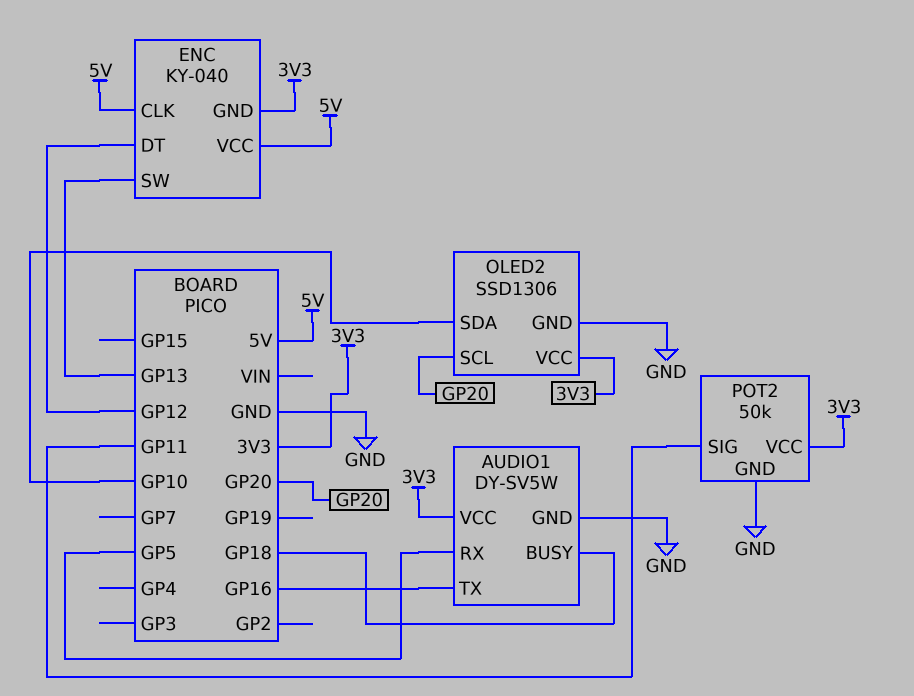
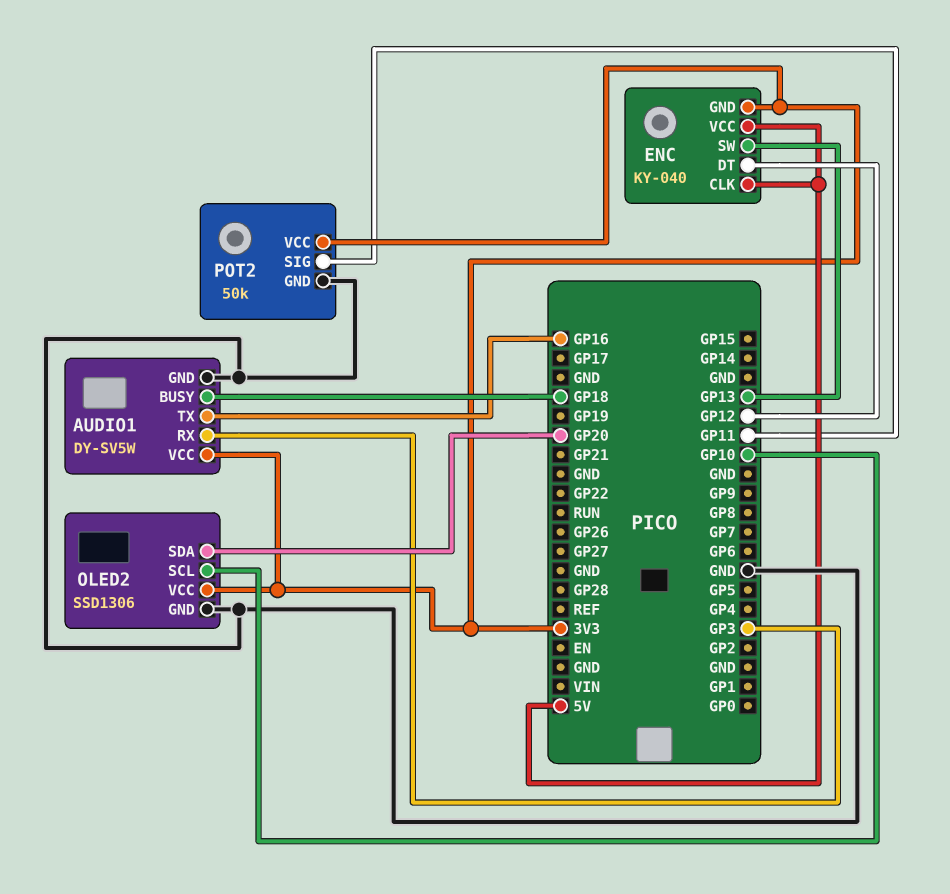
AUDIO1 pin RX: GP5 -> GP3
OLED2 pin SCL: GP20 -> GP10
OLED2 pin SDA: GP10 -> GP20

